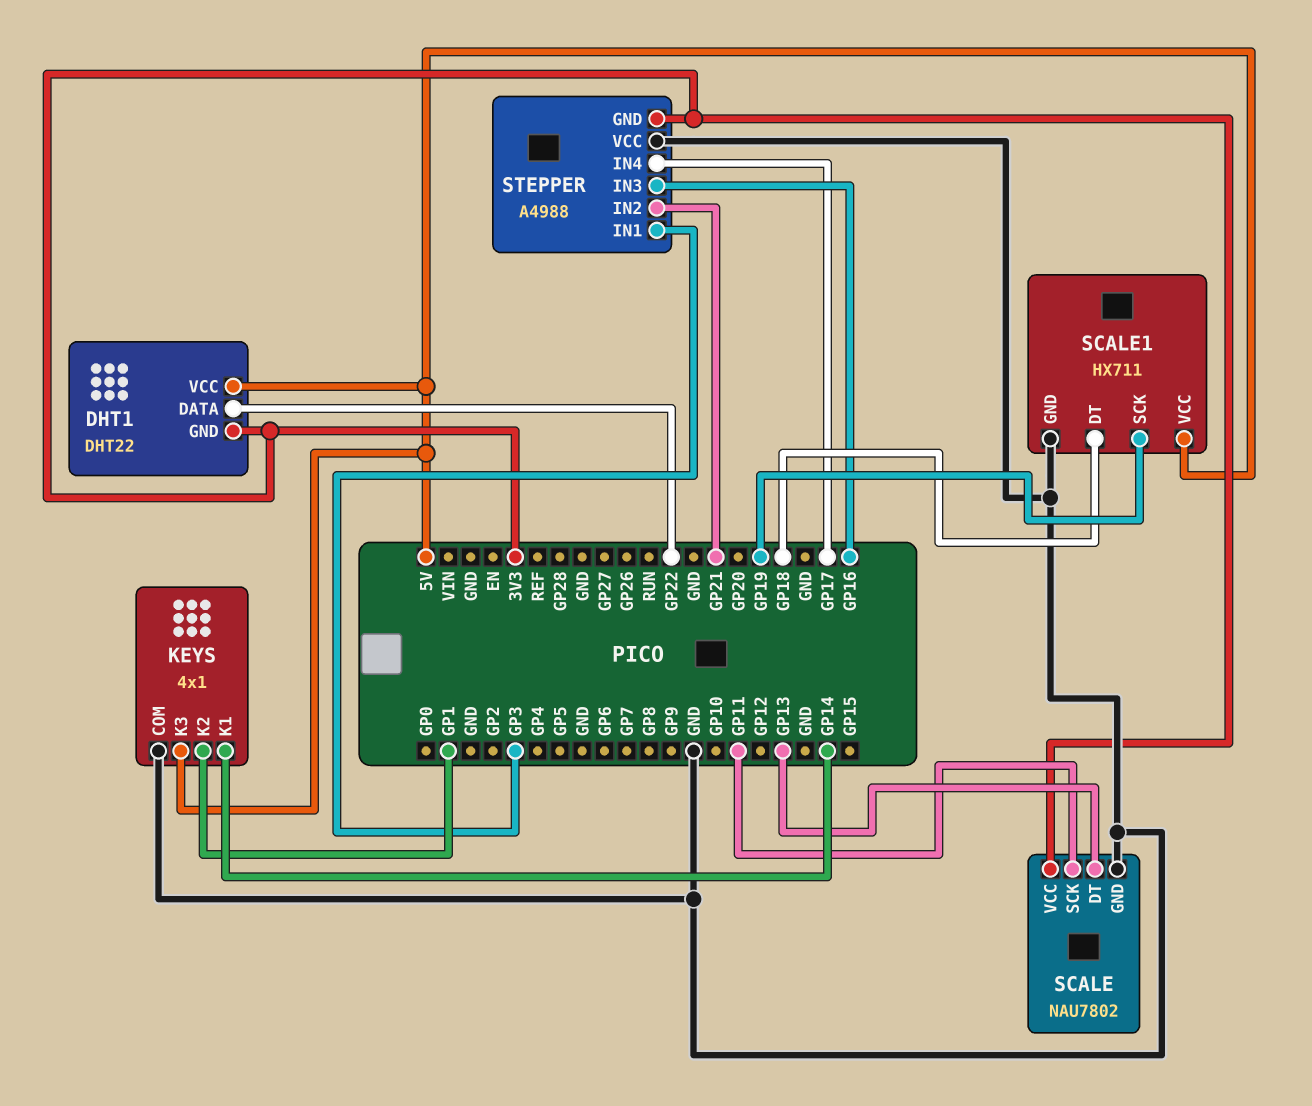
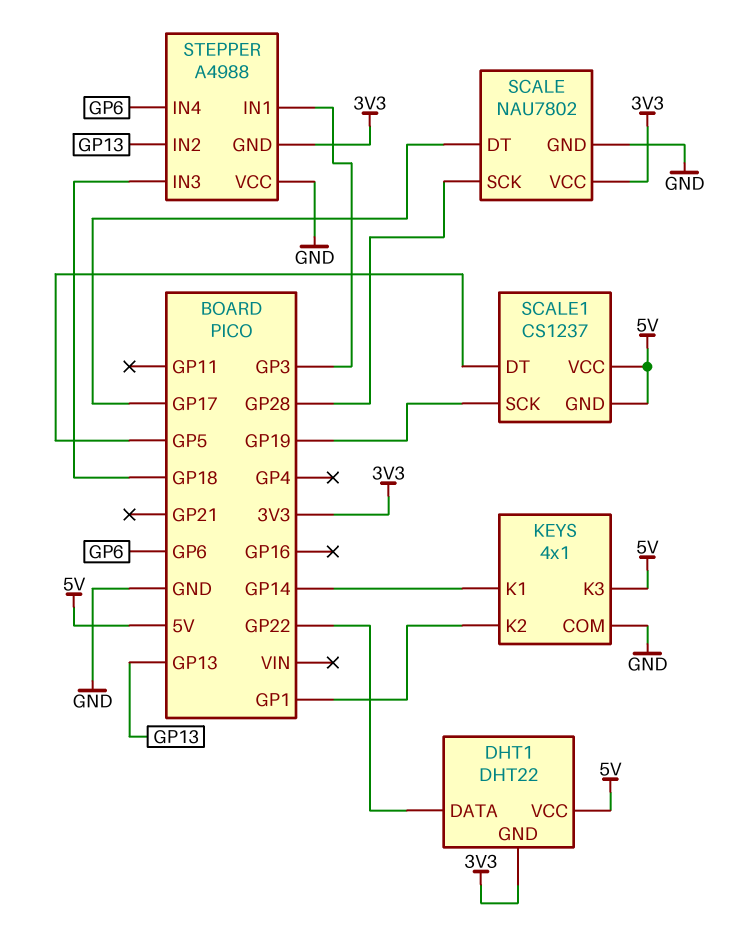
SCALE pin DT: GP13 -> GP17
SCALE pin SCK: GP11 -> GP28
SCALE1: HX711 -> CS1237
SCALE1 pin DT: GP18 -> GP5
SCALE1 pin GND: GND -> 5V
STEPPER pin IN2: GP21 -> GP13
STEPPER pin IN3: GP16 -> GP18
STEPPER pin IN4: GP17 -> GP6

